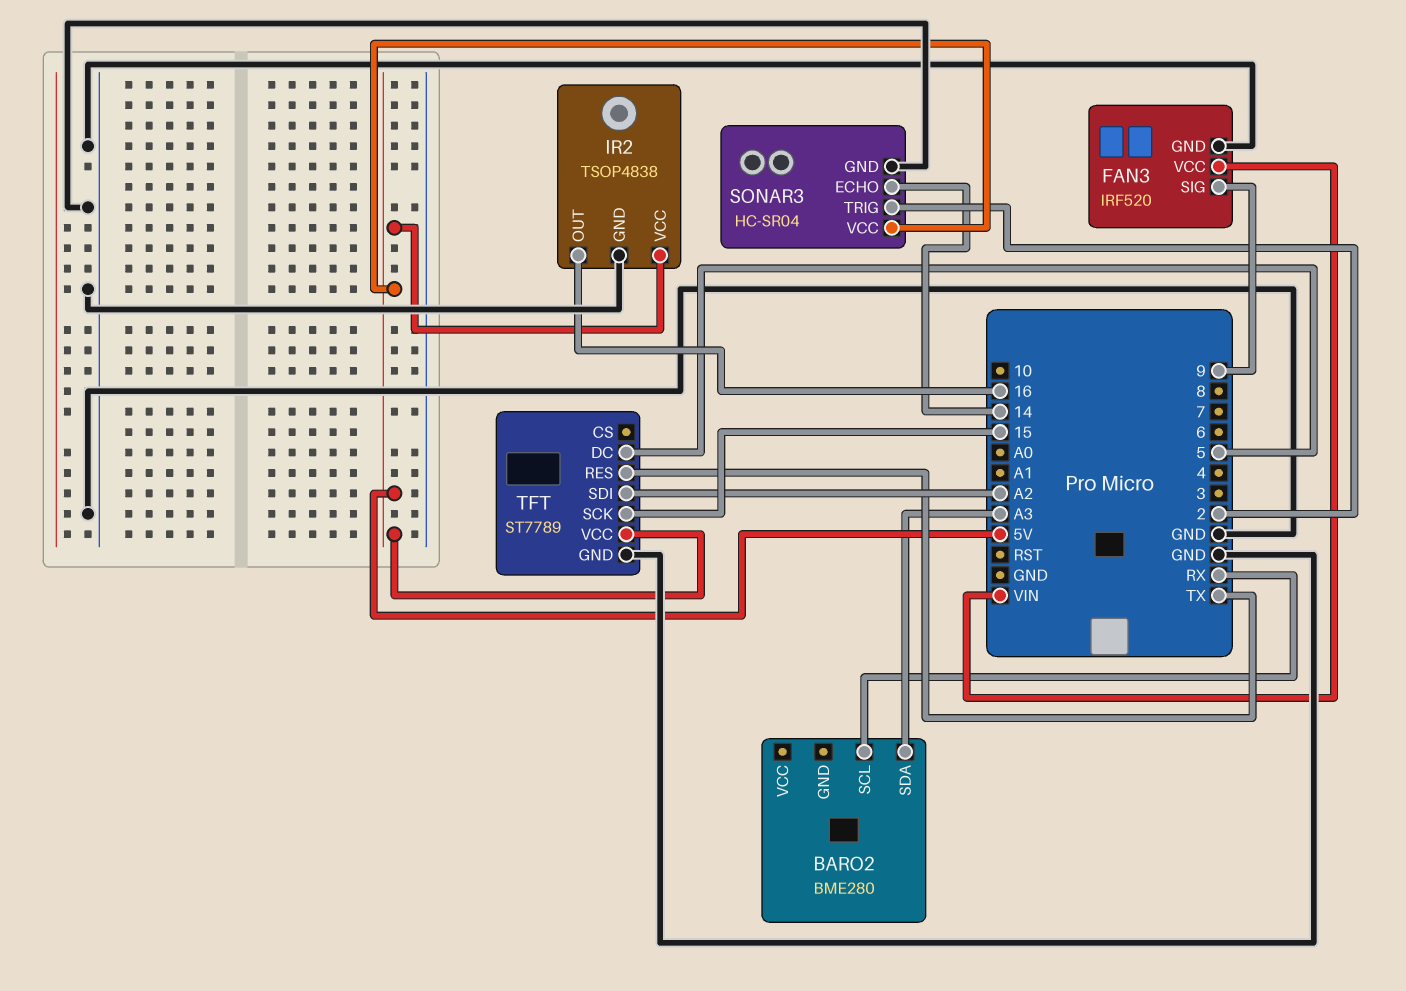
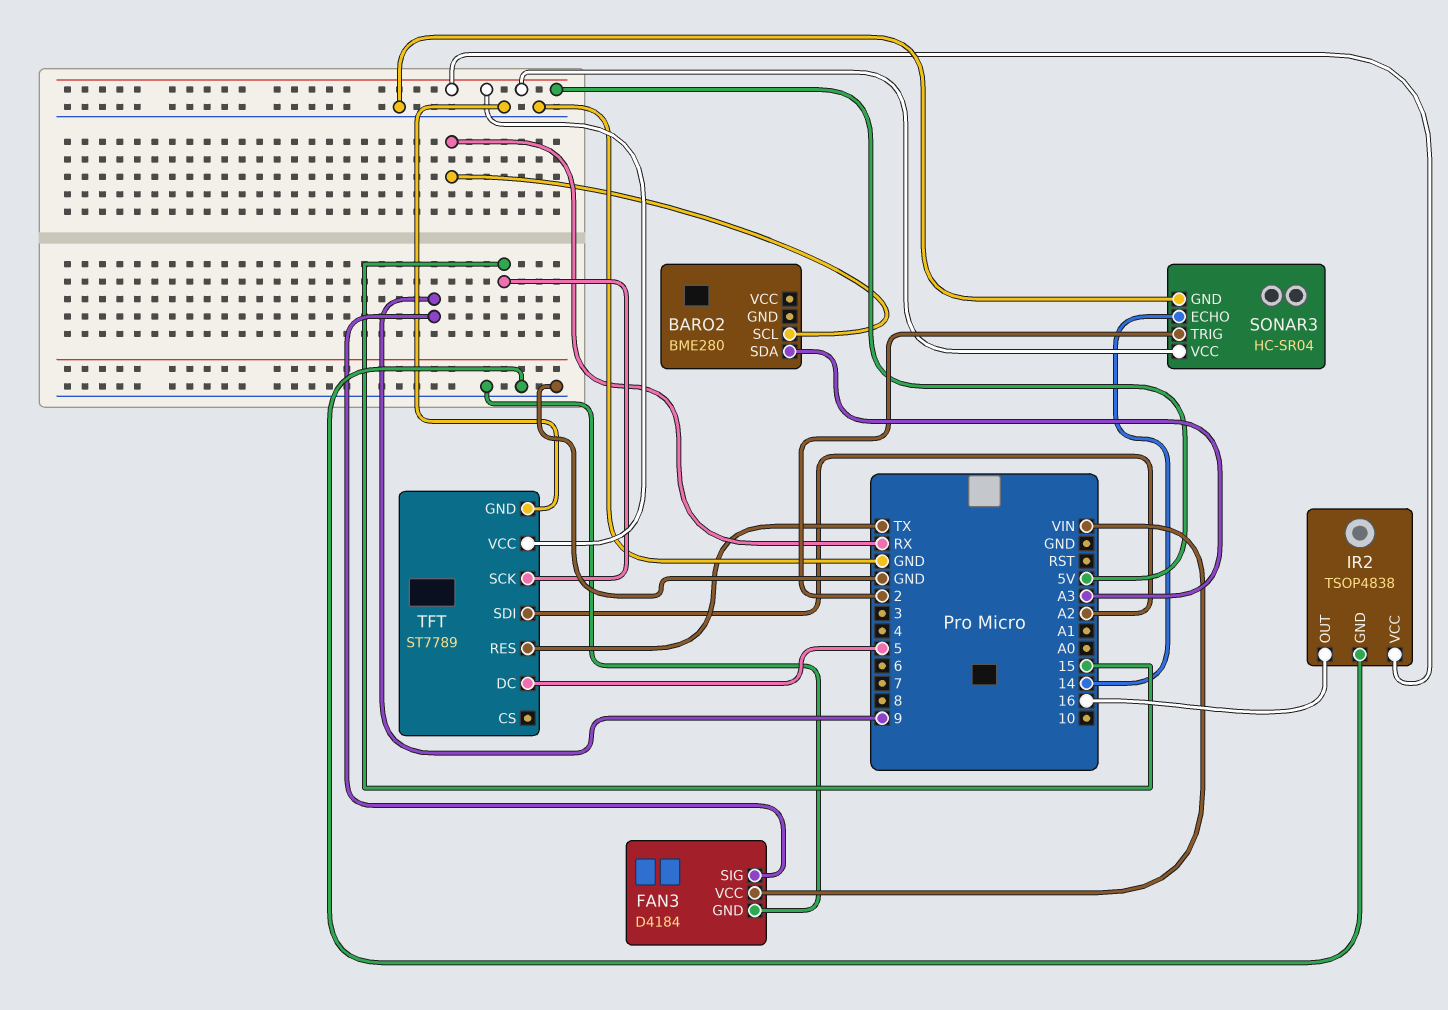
FAN3: IRF520 -> D4184

